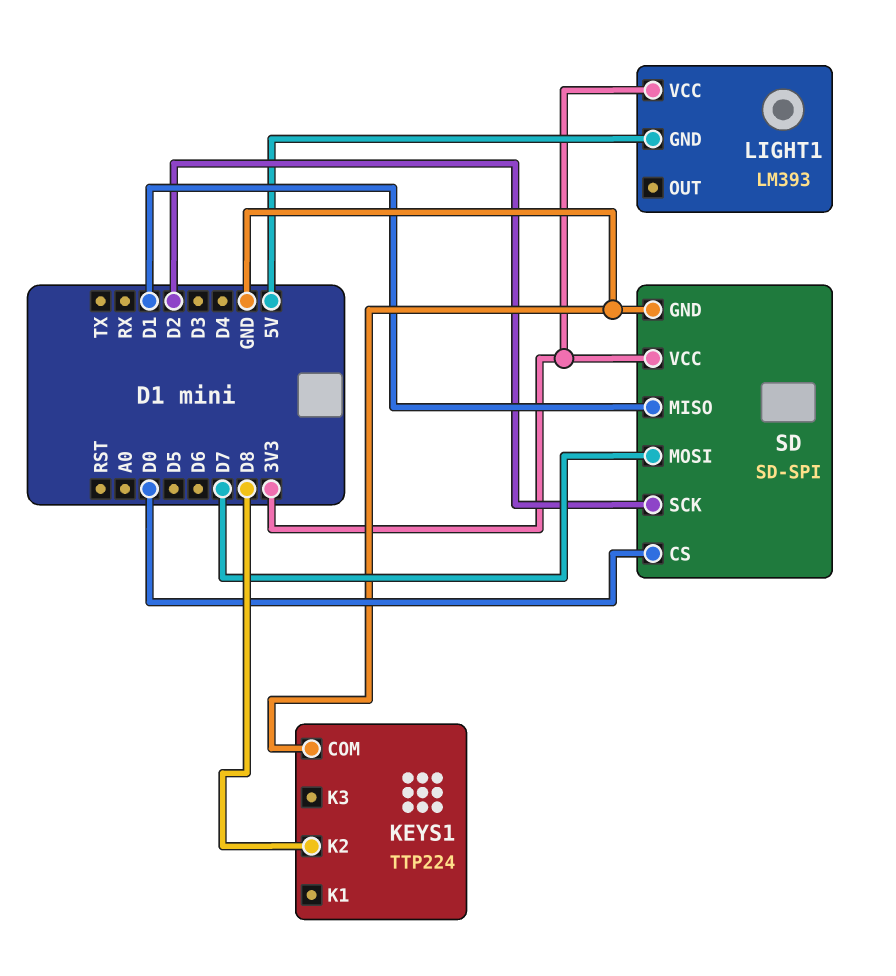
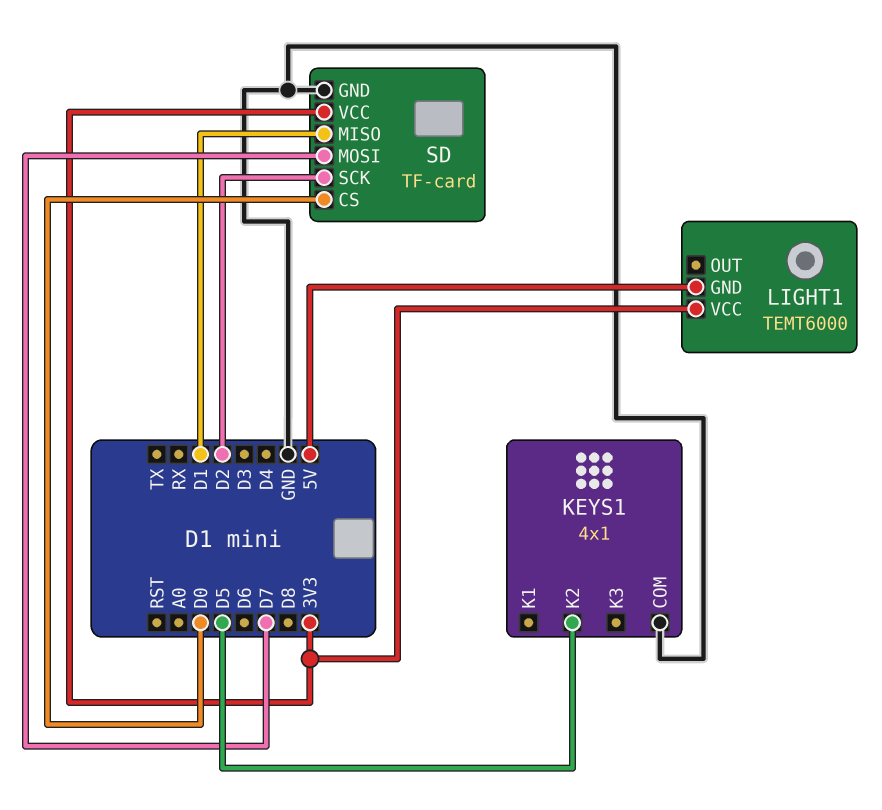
KEYS1: TTP224 -> 4x1
KEYS1 pin K2: D8 -> D5
LIGHT1: LM393 -> TEMT6000
SD: SD-SPI -> TF-card

